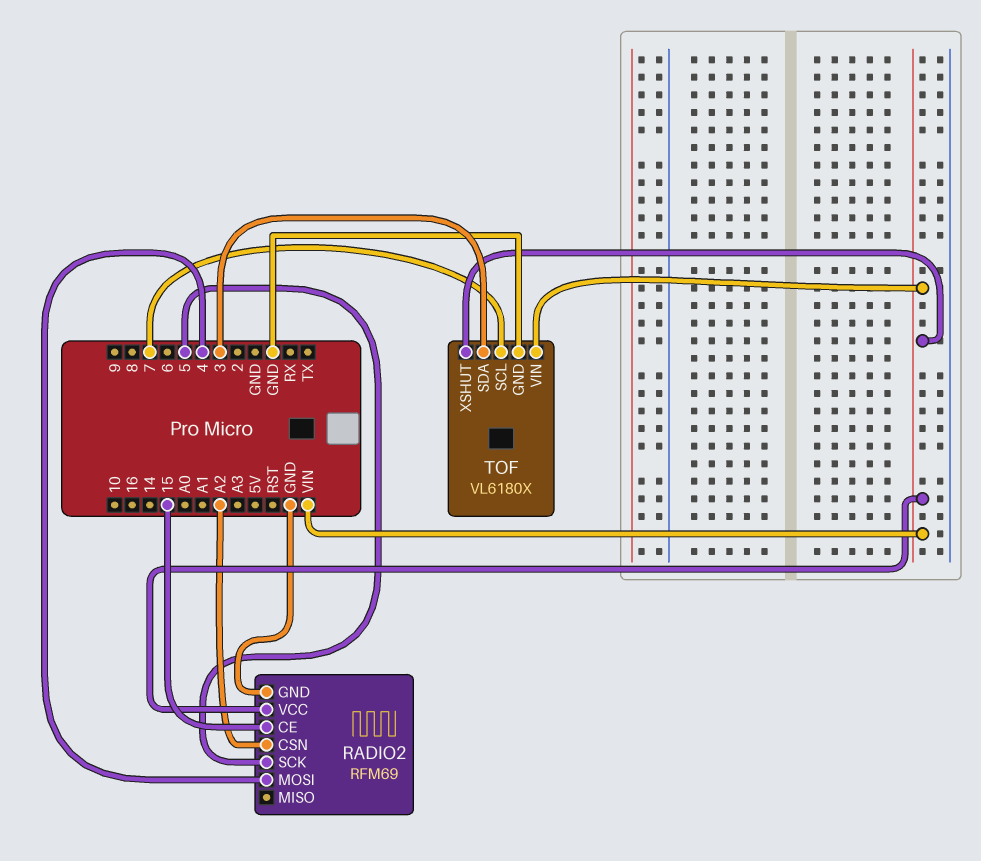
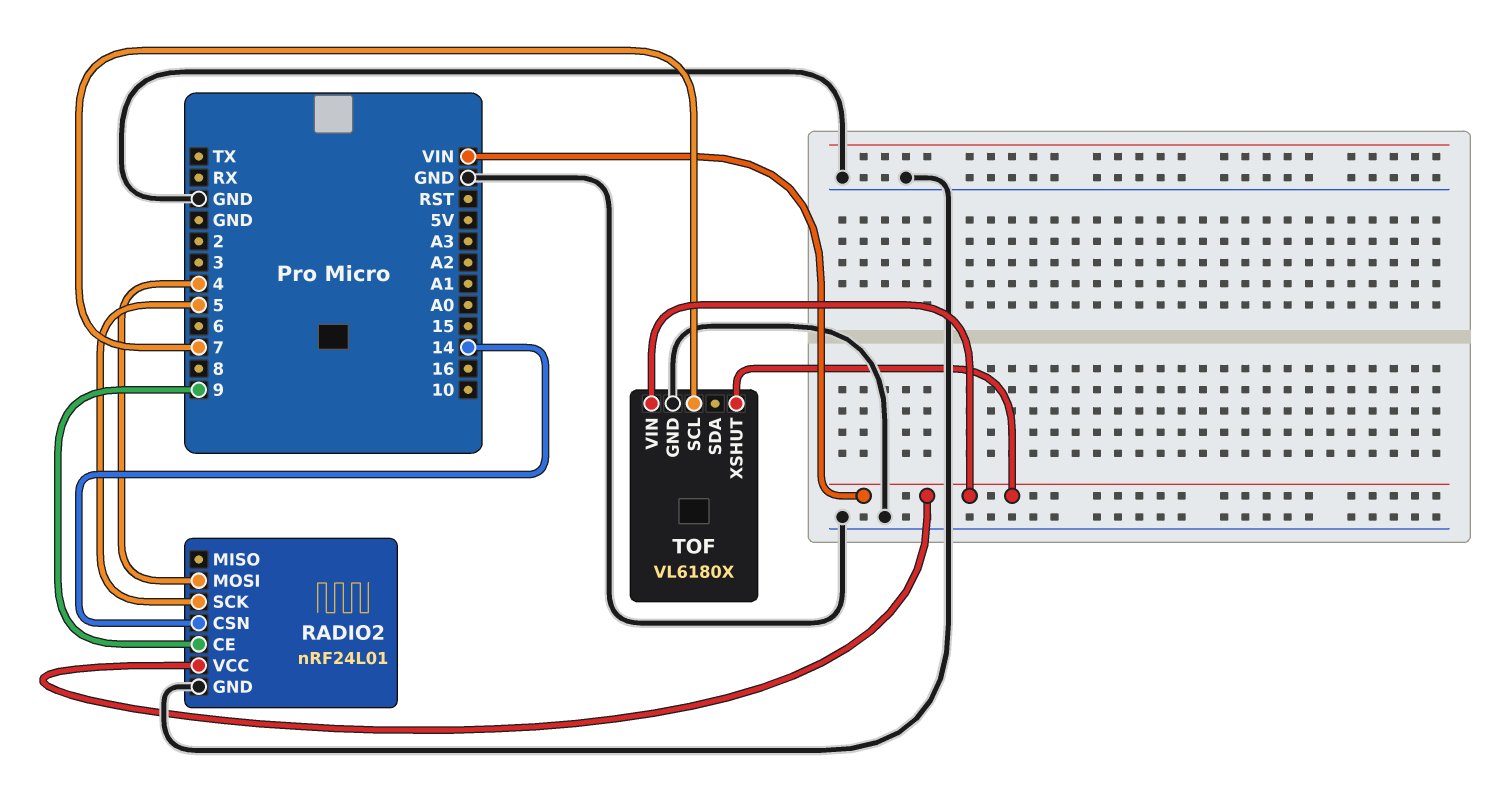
RADIO2: RFM69 -> nRF24L01
RADIO2 pin CE: 15 -> 9
RADIO2 pin CSN: A2 -> 14
TOF pin SDA: 3 -> none

